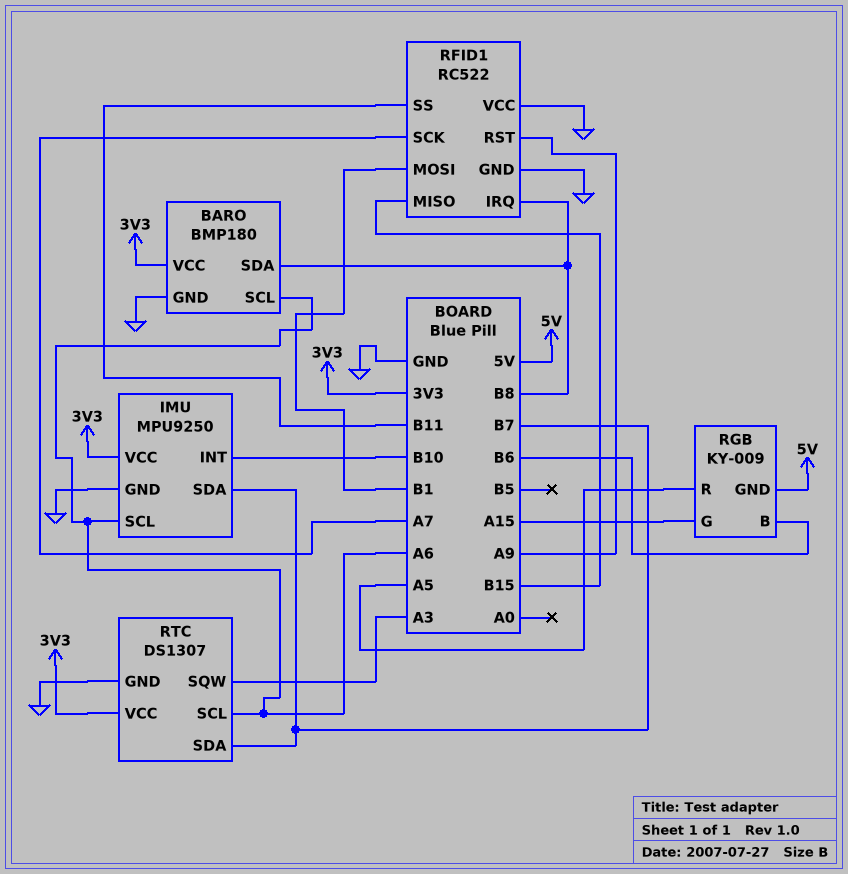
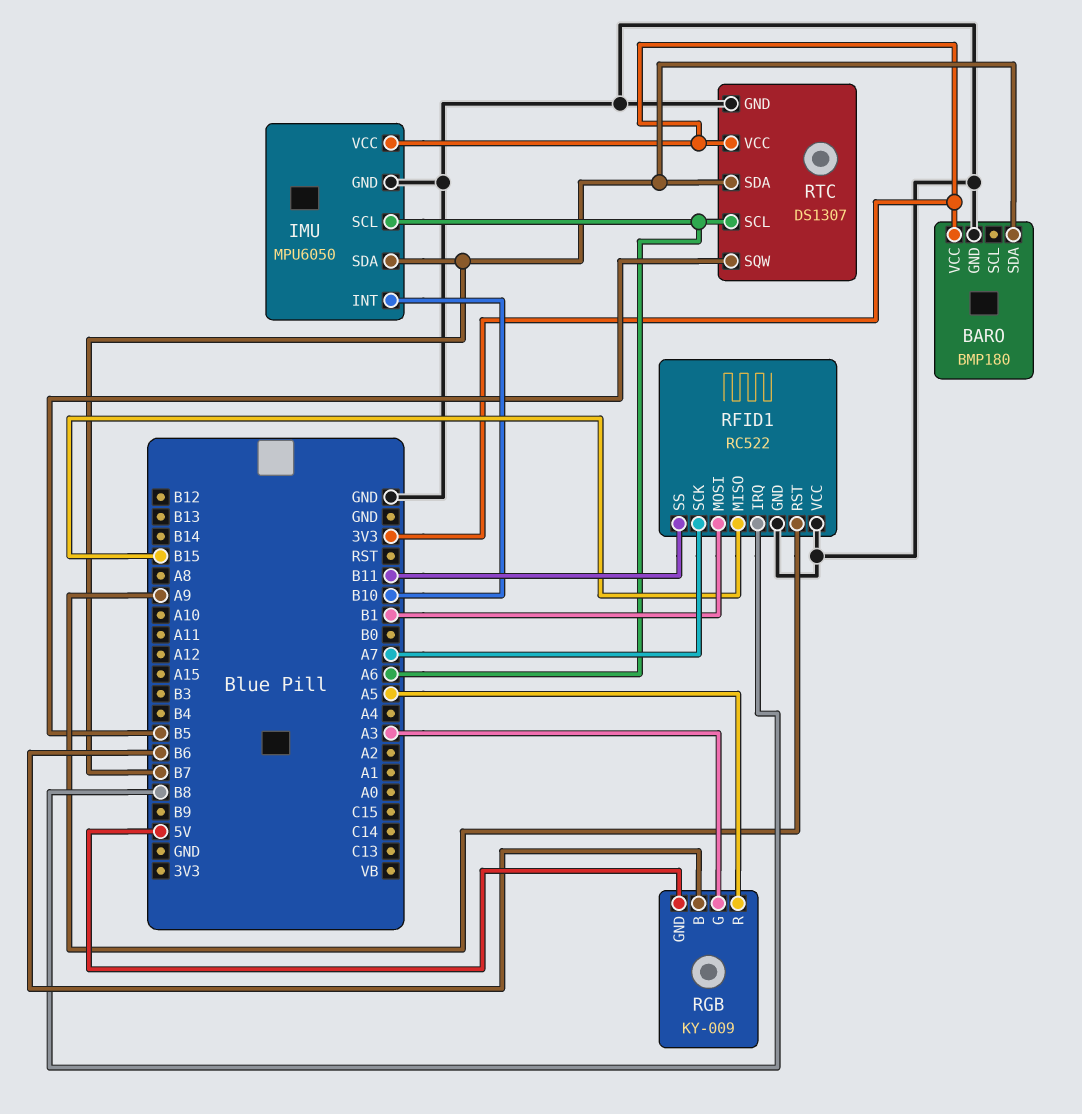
BARO pin SCL: A6 -> none
BARO pin SDA: B8 -> B7
IMU: MPU9250 -> MPU6050
RGB pin G: A15 -> A3
RTC pin SQW: A3 -> B5

